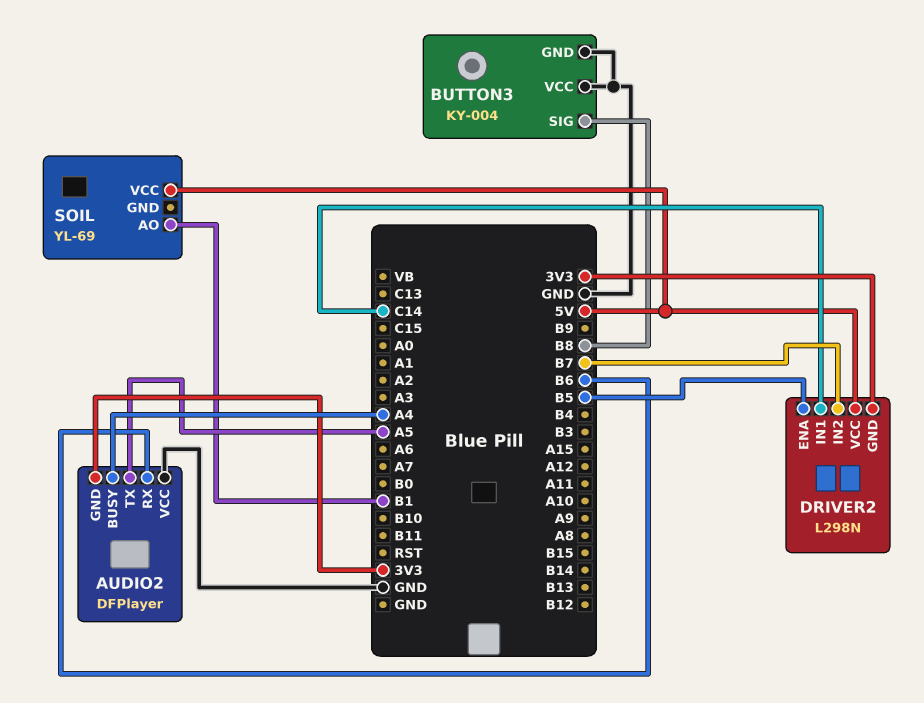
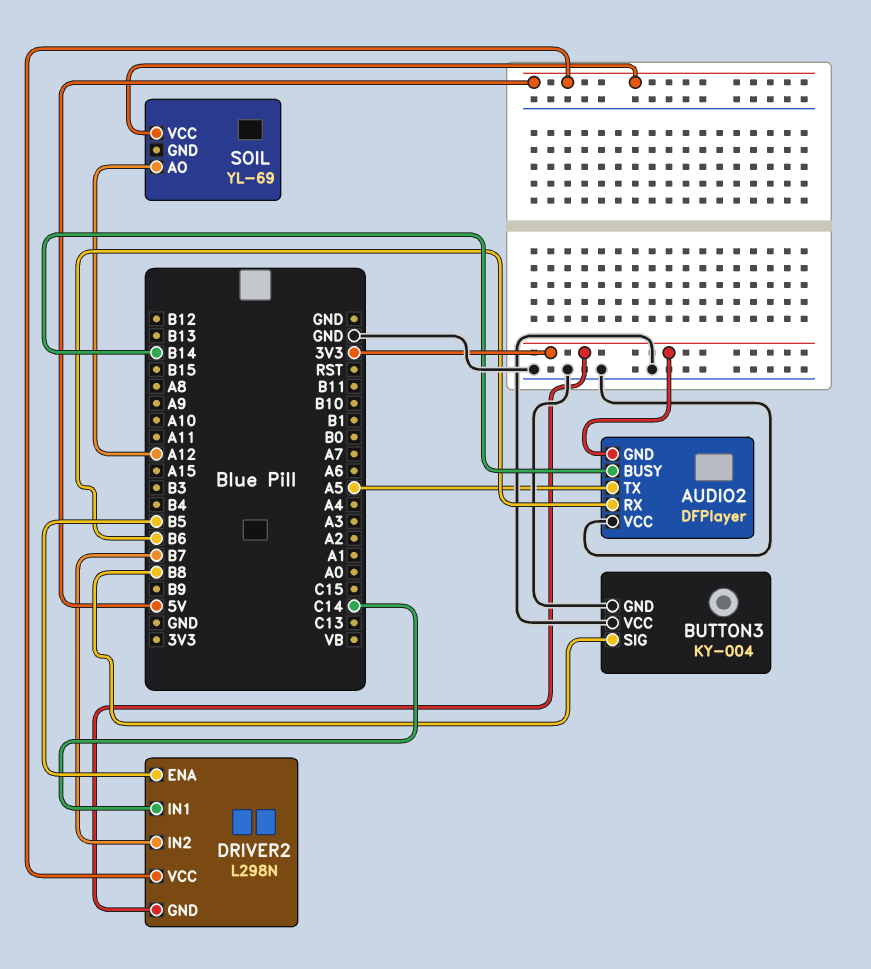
AUDIO2 pin BUSY: A4 -> B14
SOIL pin AO: B1 -> A12

